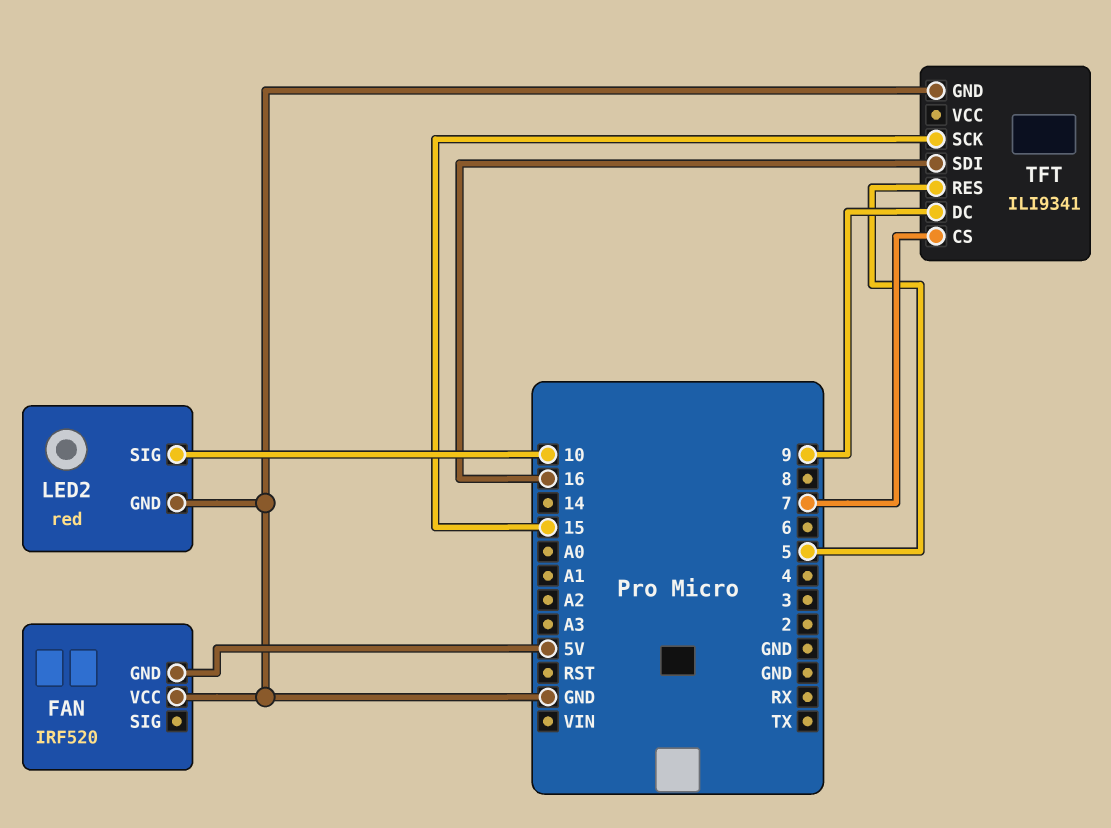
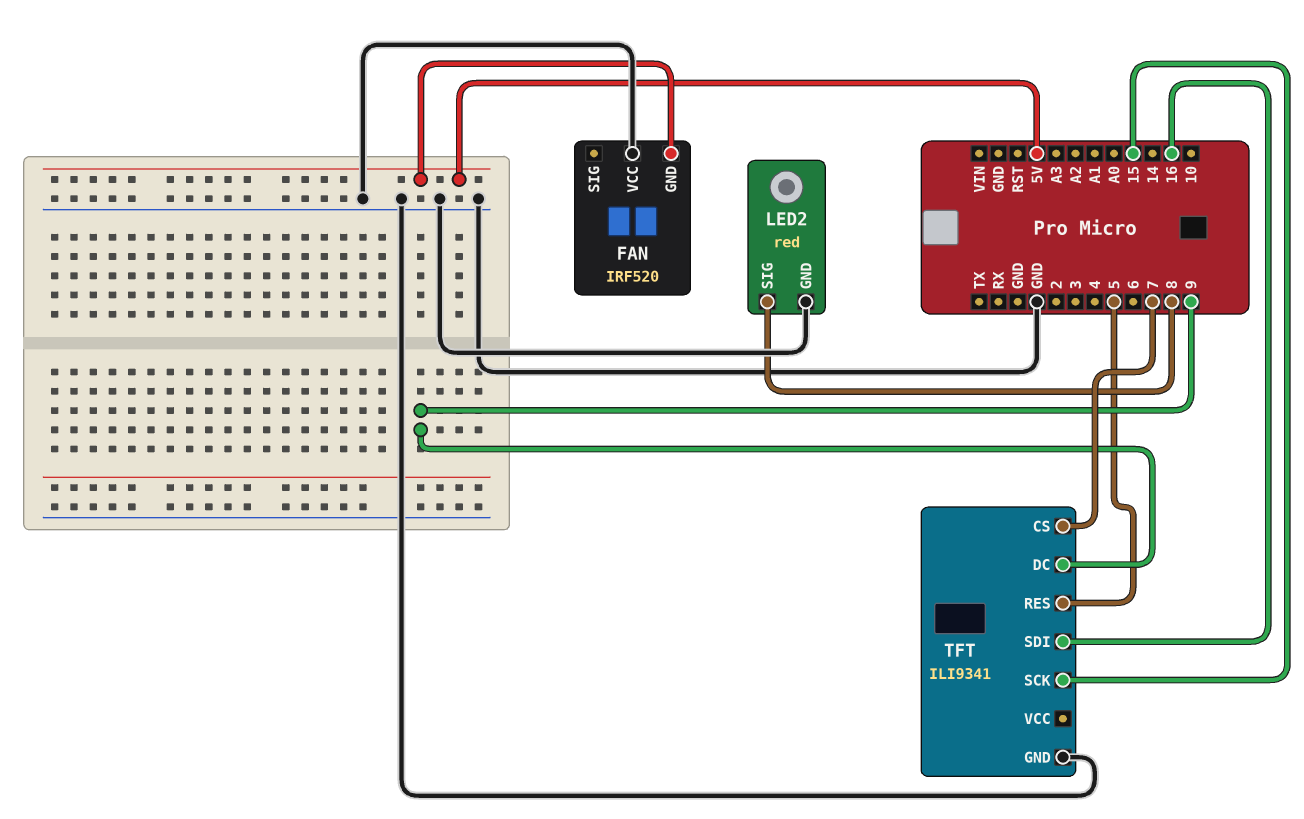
LED2 pin SIG: 10 -> 8

